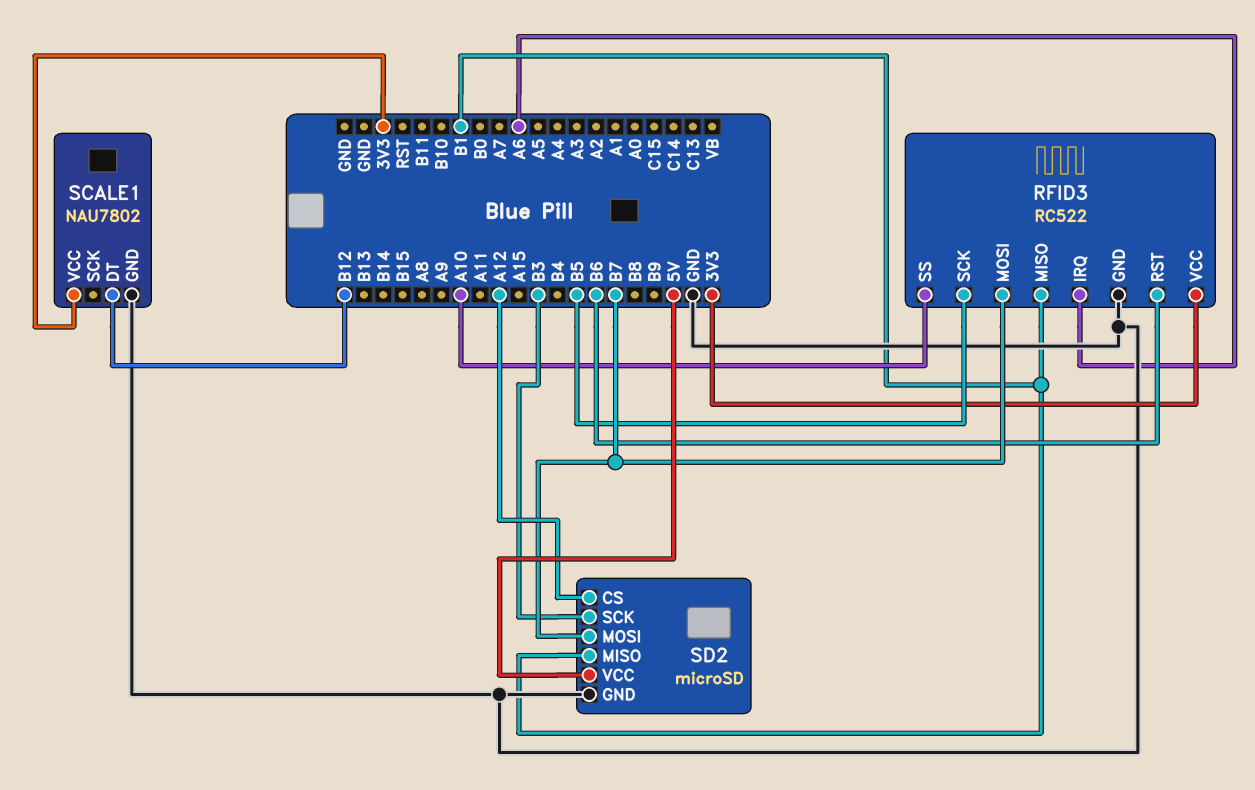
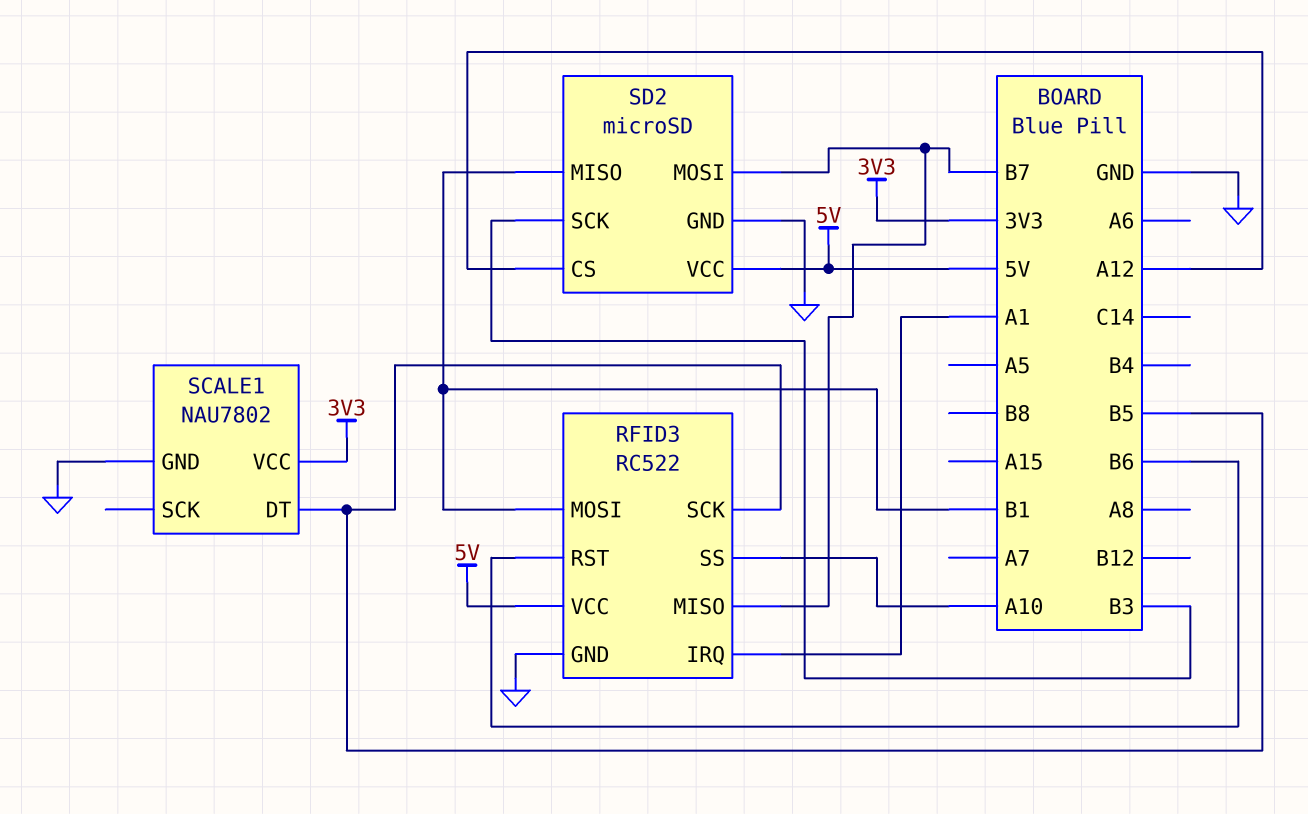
RFID3 pin IRQ: A6 -> A1
RFID3 pin MISO: B1 -> B7
RFID3 pin MOSI: B7 -> B1
RFID3 pin VCC: 3V3 -> 5V
SCALE1 pin DT: B12 -> B5

